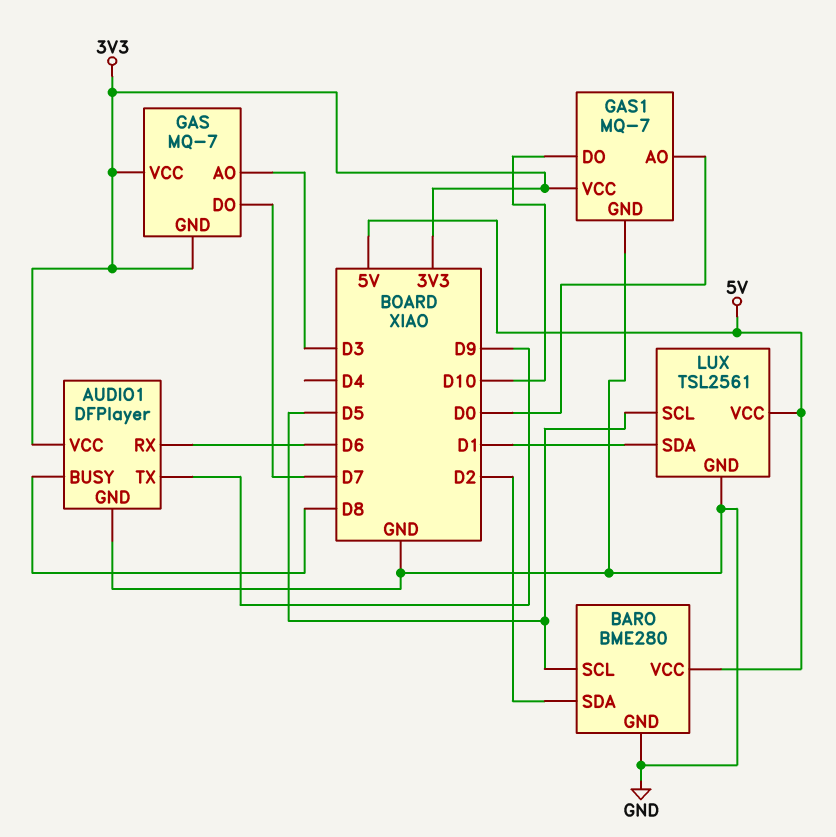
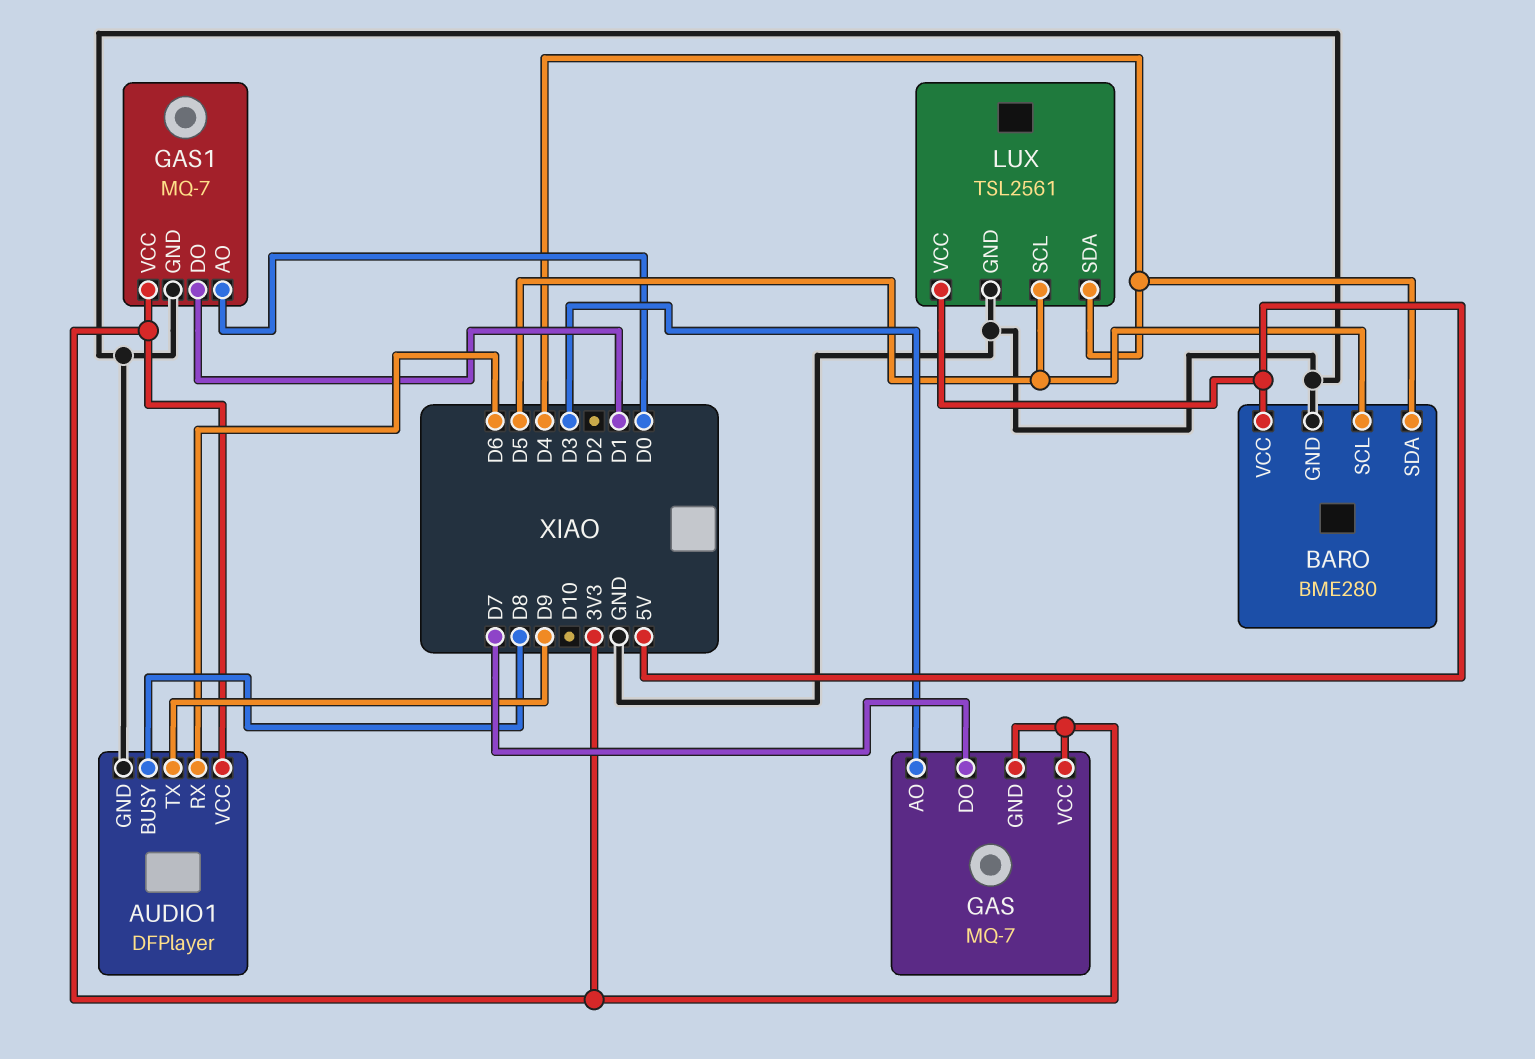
BARO pin SDA: D2 -> D4
GAS1 pin DO: D10 -> D1
LUX pin SDA: D1 -> D4

